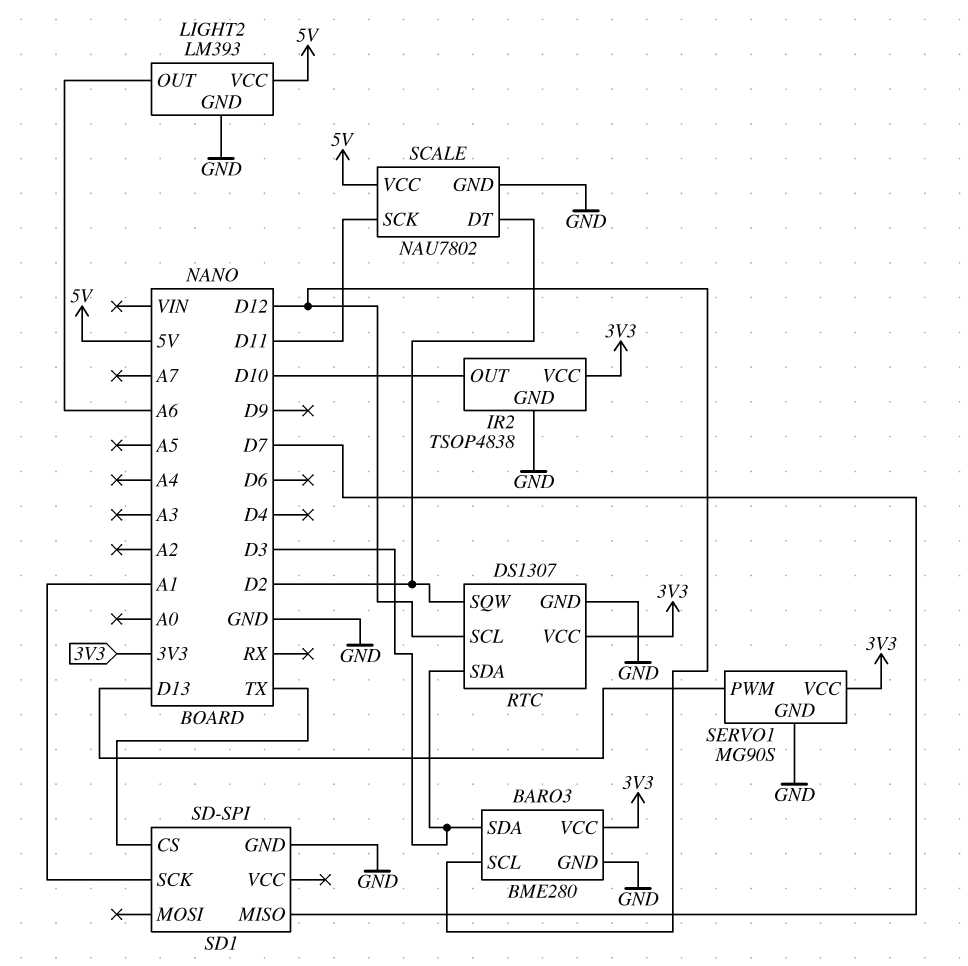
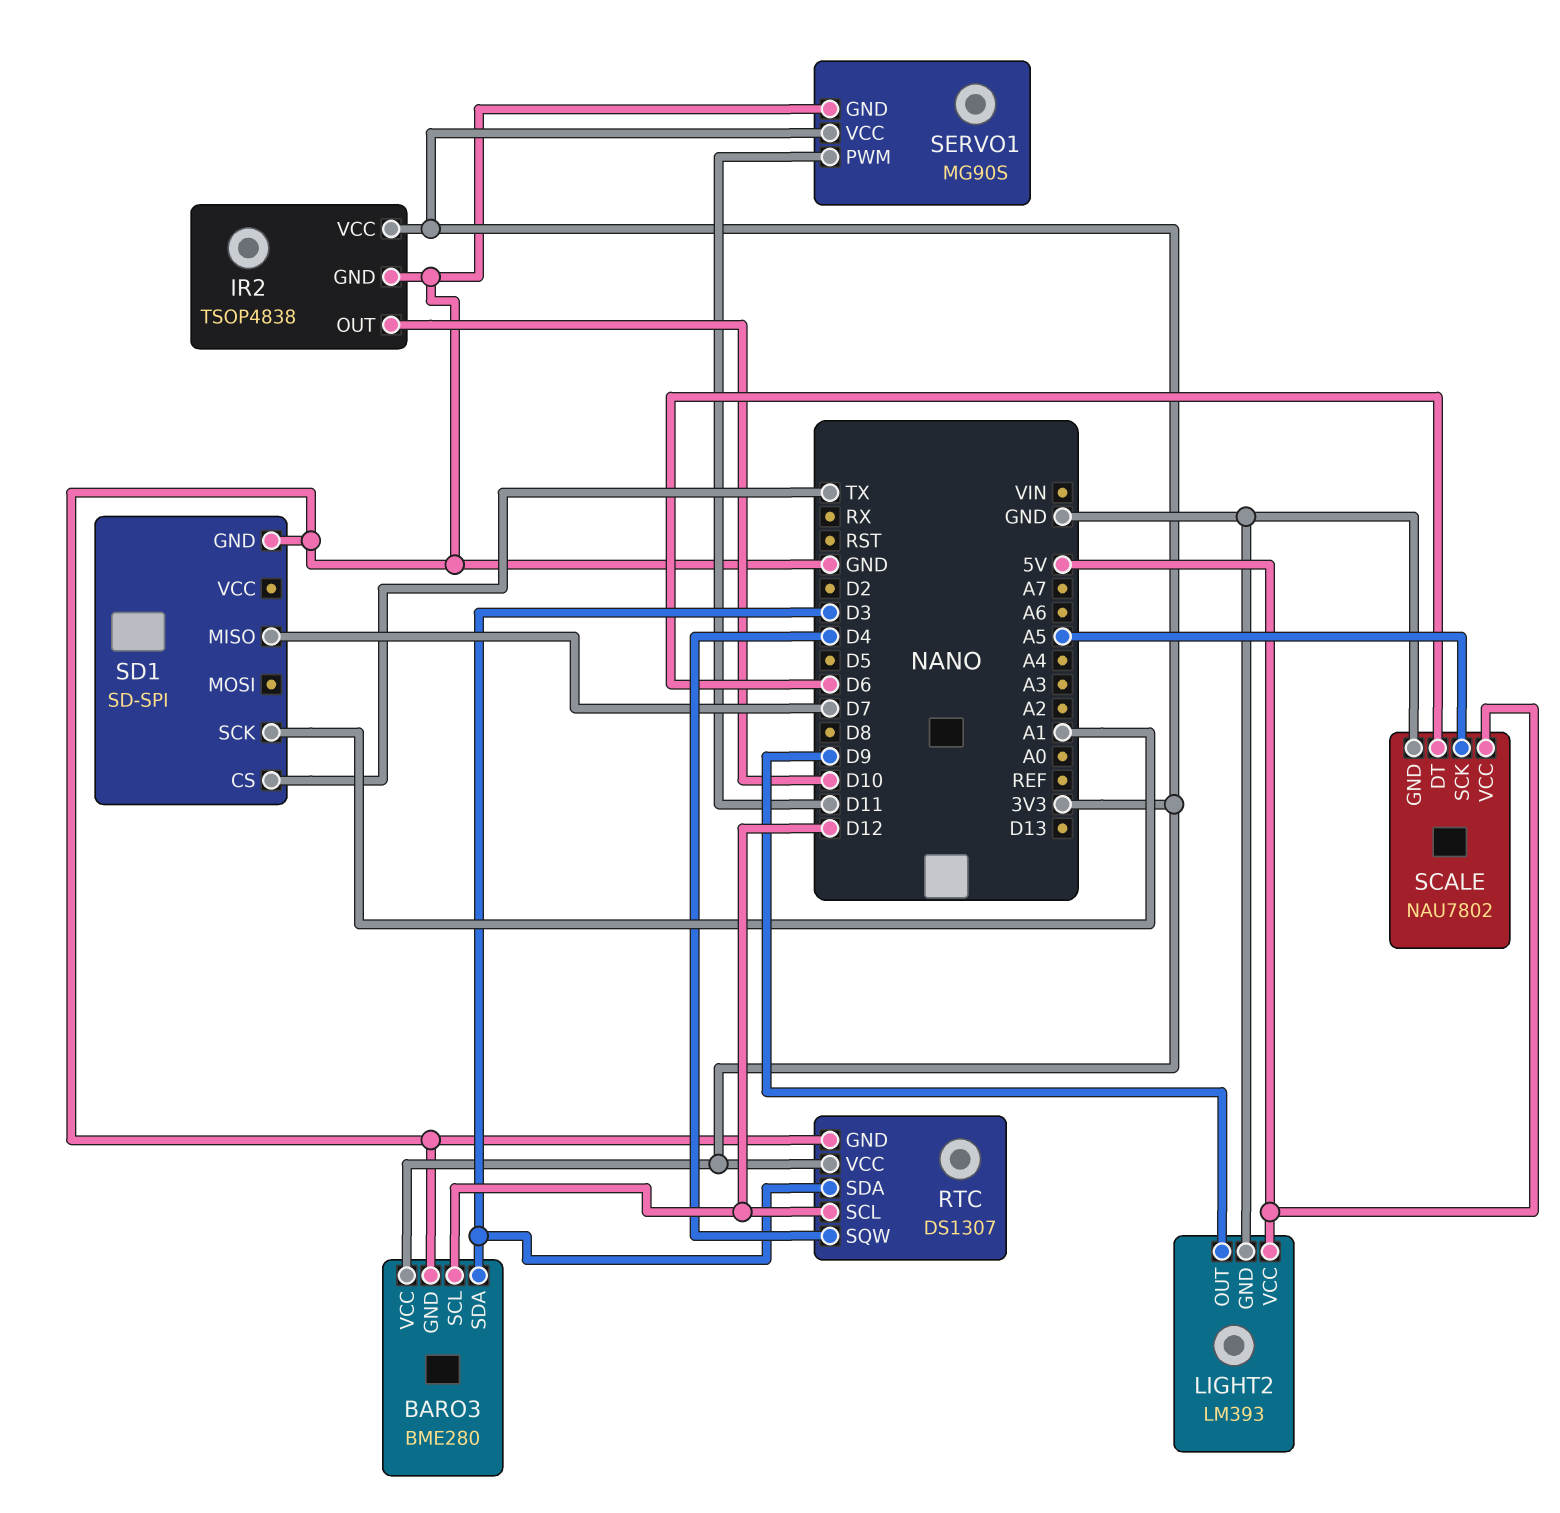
LIGHT2 pin OUT: A6 -> D9
RTC pin SQW: D2 -> D4
SCALE pin DT: D2 -> D6
SCALE pin SCK: D11 -> A5
SERVO1 pin PWM: D13 -> D11

